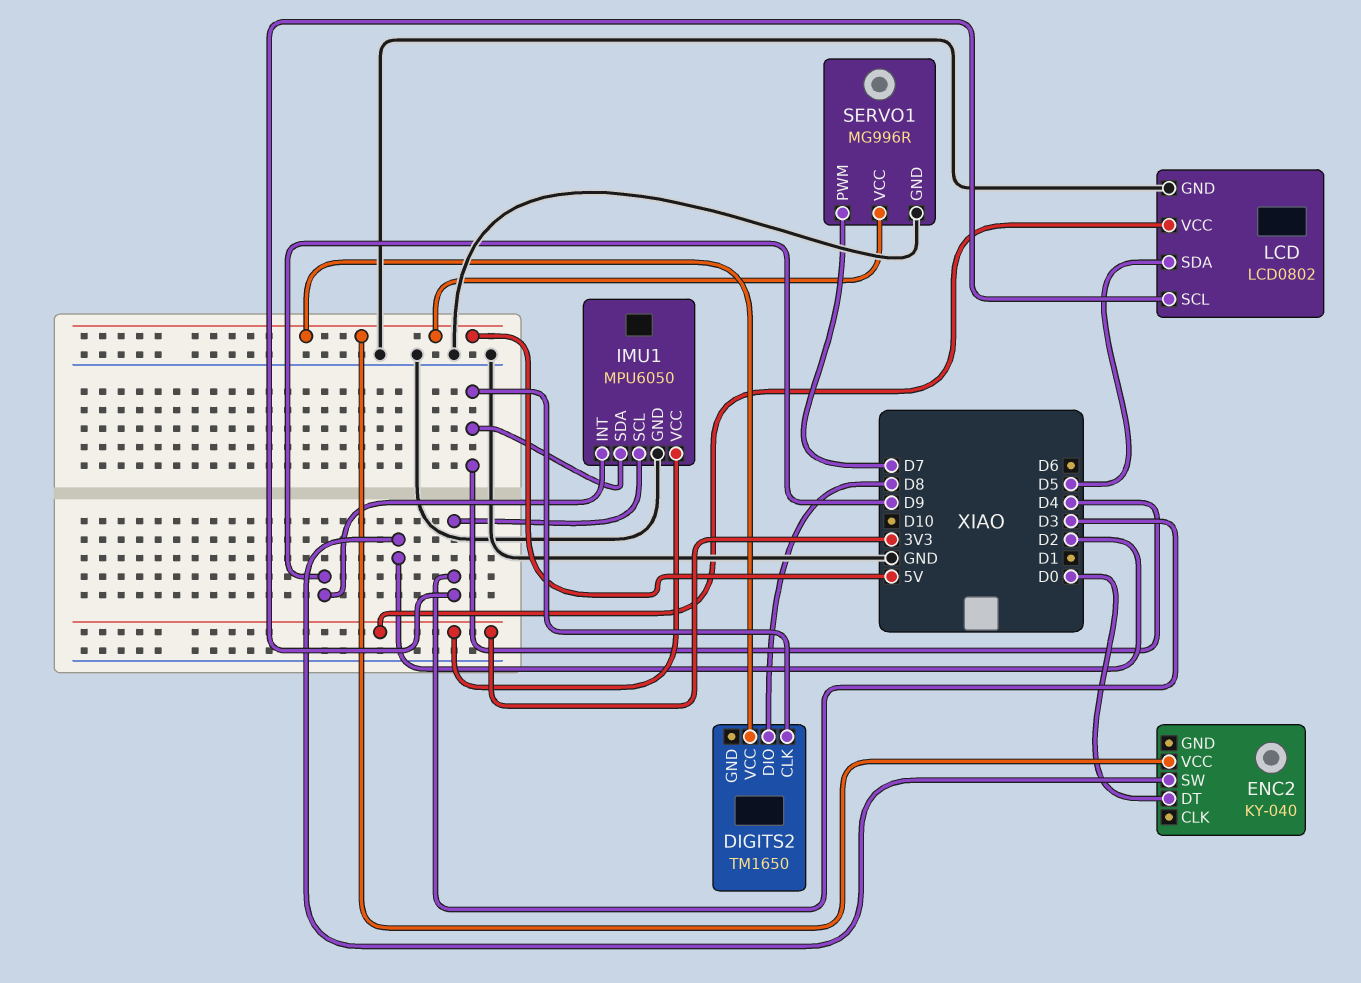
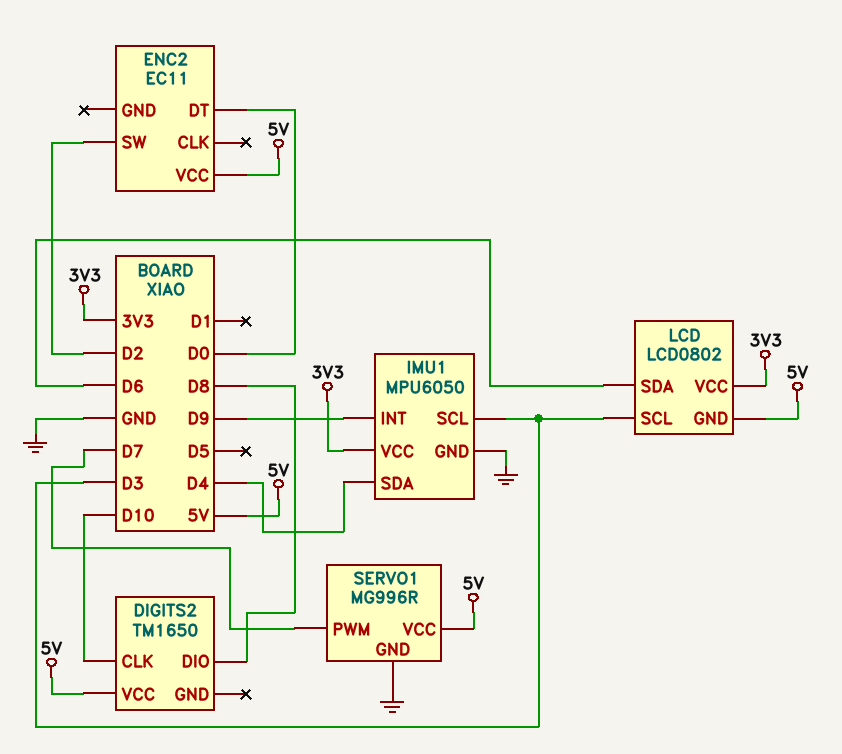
DIGITS2 pin CLK: D4 -> D10
ENC2: KY-040 -> EC11
LCD pin GND: GND -> 5V
LCD pin SDA: D5 -> D6

